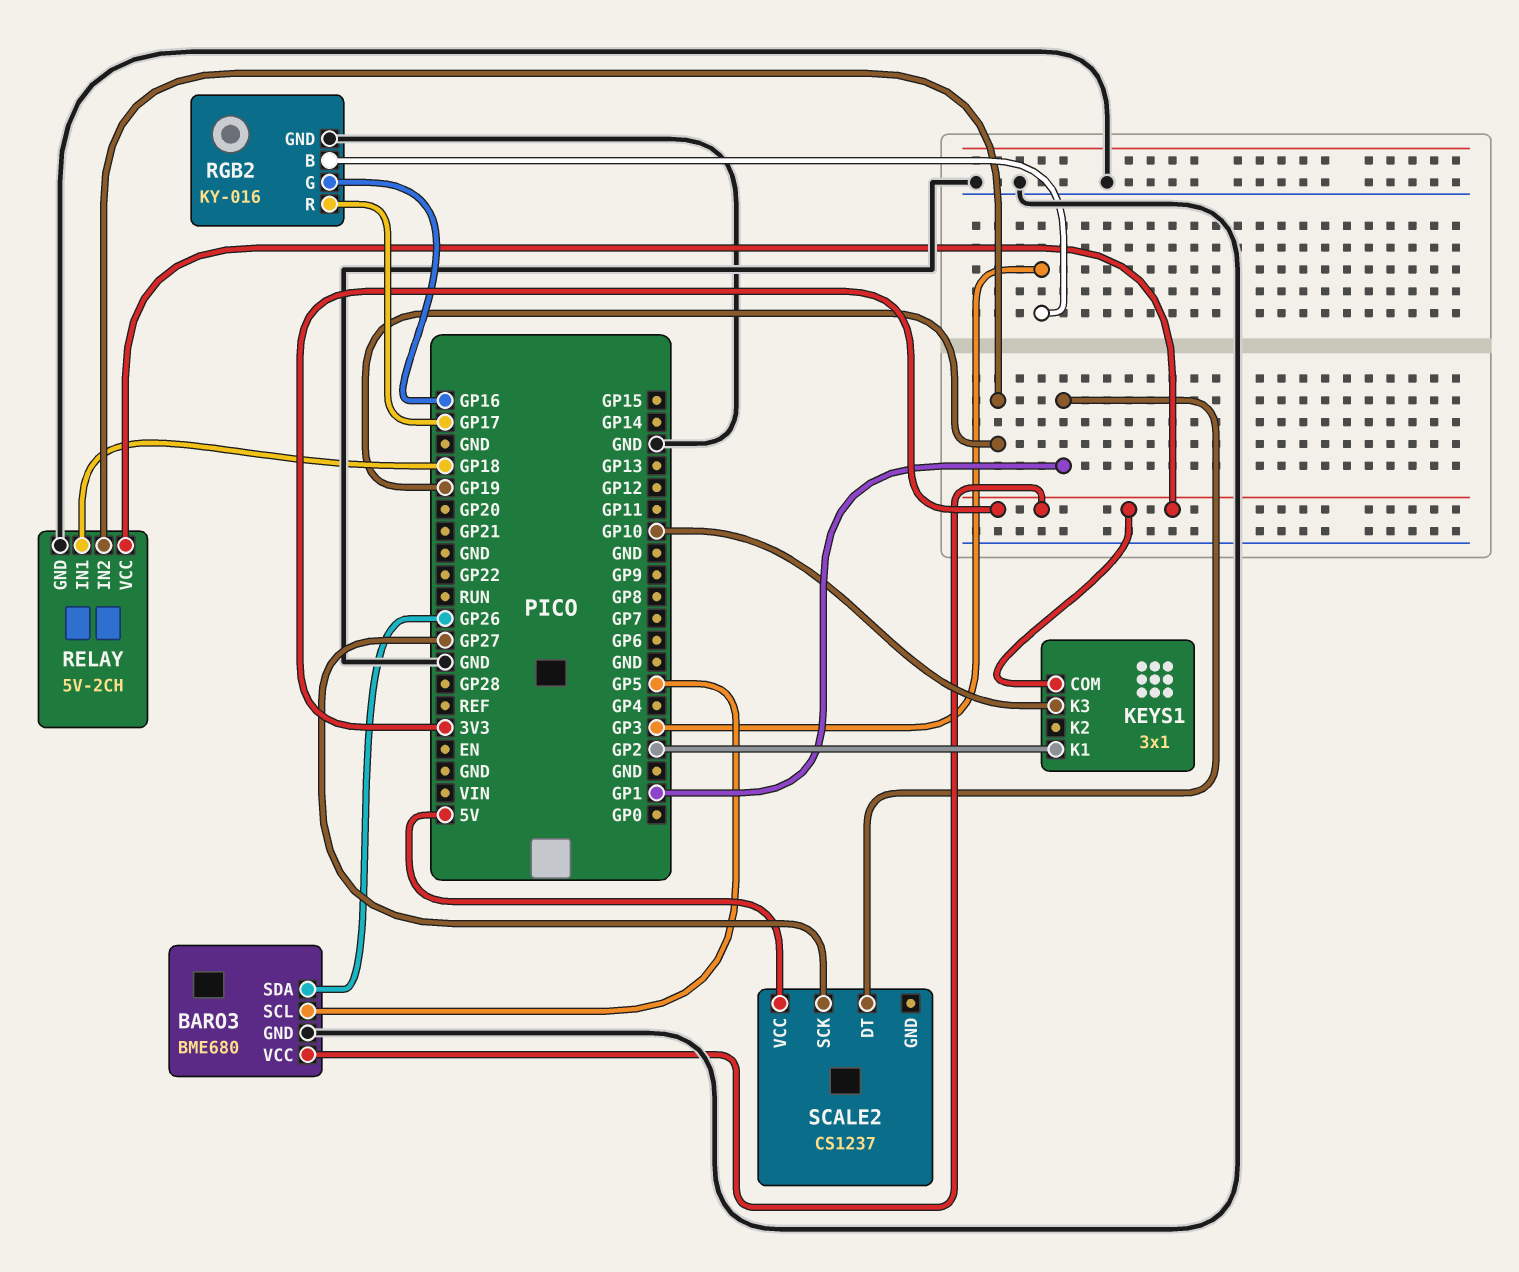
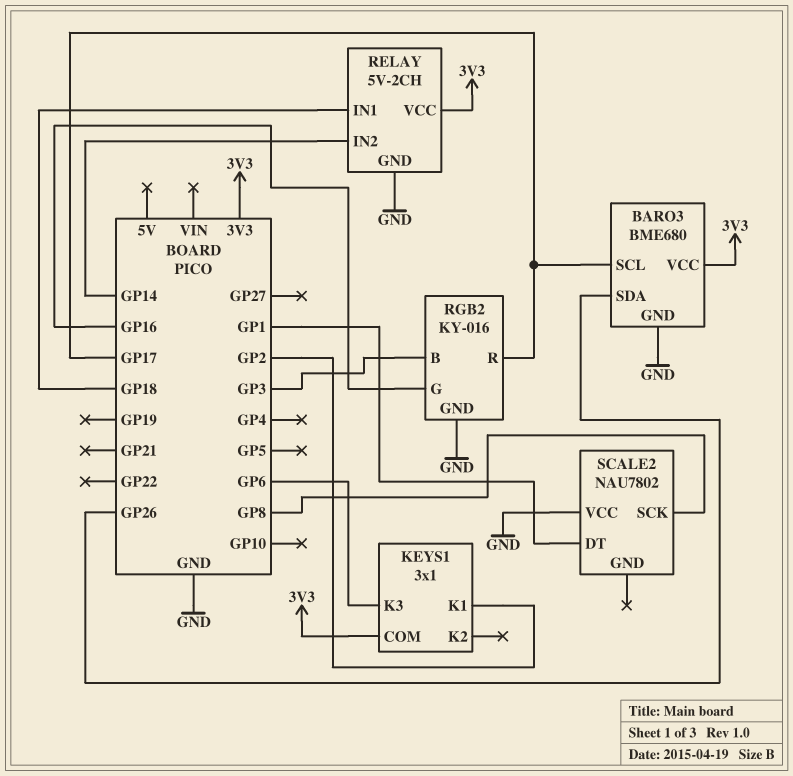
BARO3 pin SCL: GP5 -> GP17
KEYS1 pin K3: GP10 -> GP6
RELAY pin IN2: GP19 -> GP14
SCALE2: CS1237 -> NAU7802
SCALE2 pin SCK: GP27 -> GP8
SCALE2 pin VCC: 5V -> GND

